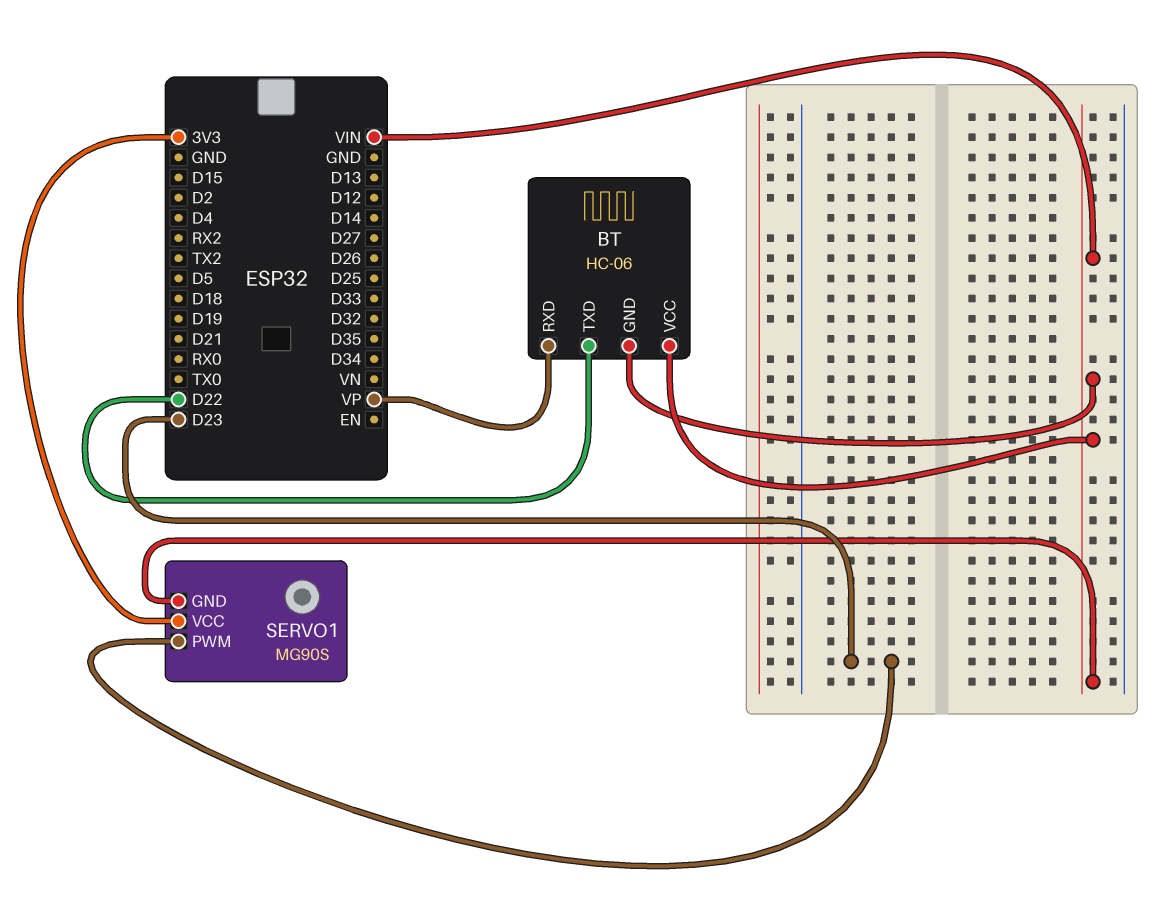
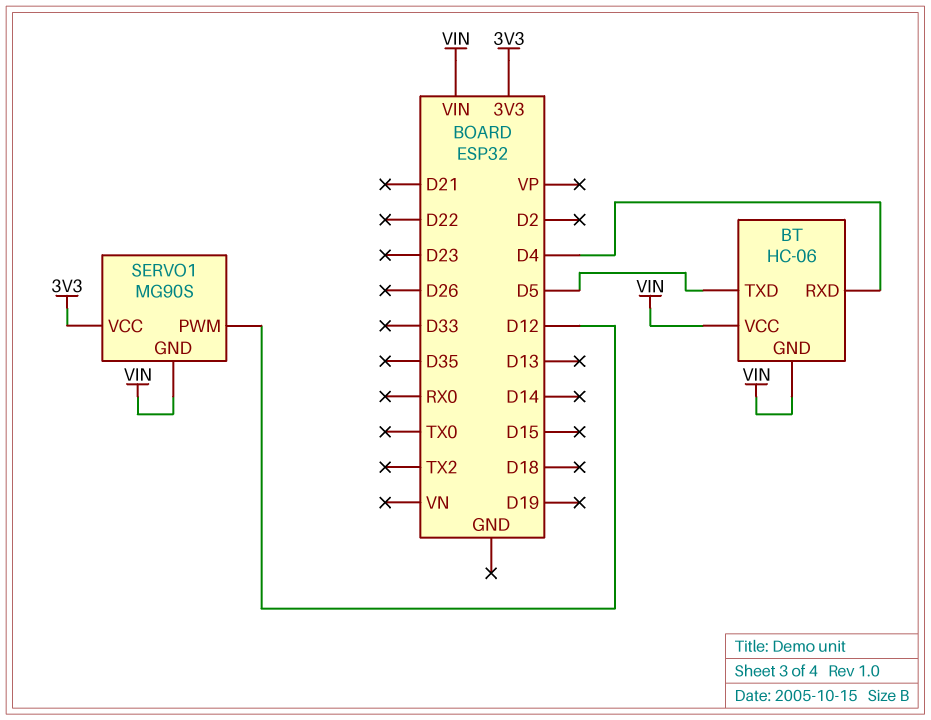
BT pin RXD: VP -> D4
BT pin TXD: D22 -> D5
SERVO1 pin PWM: D23 -> D12

